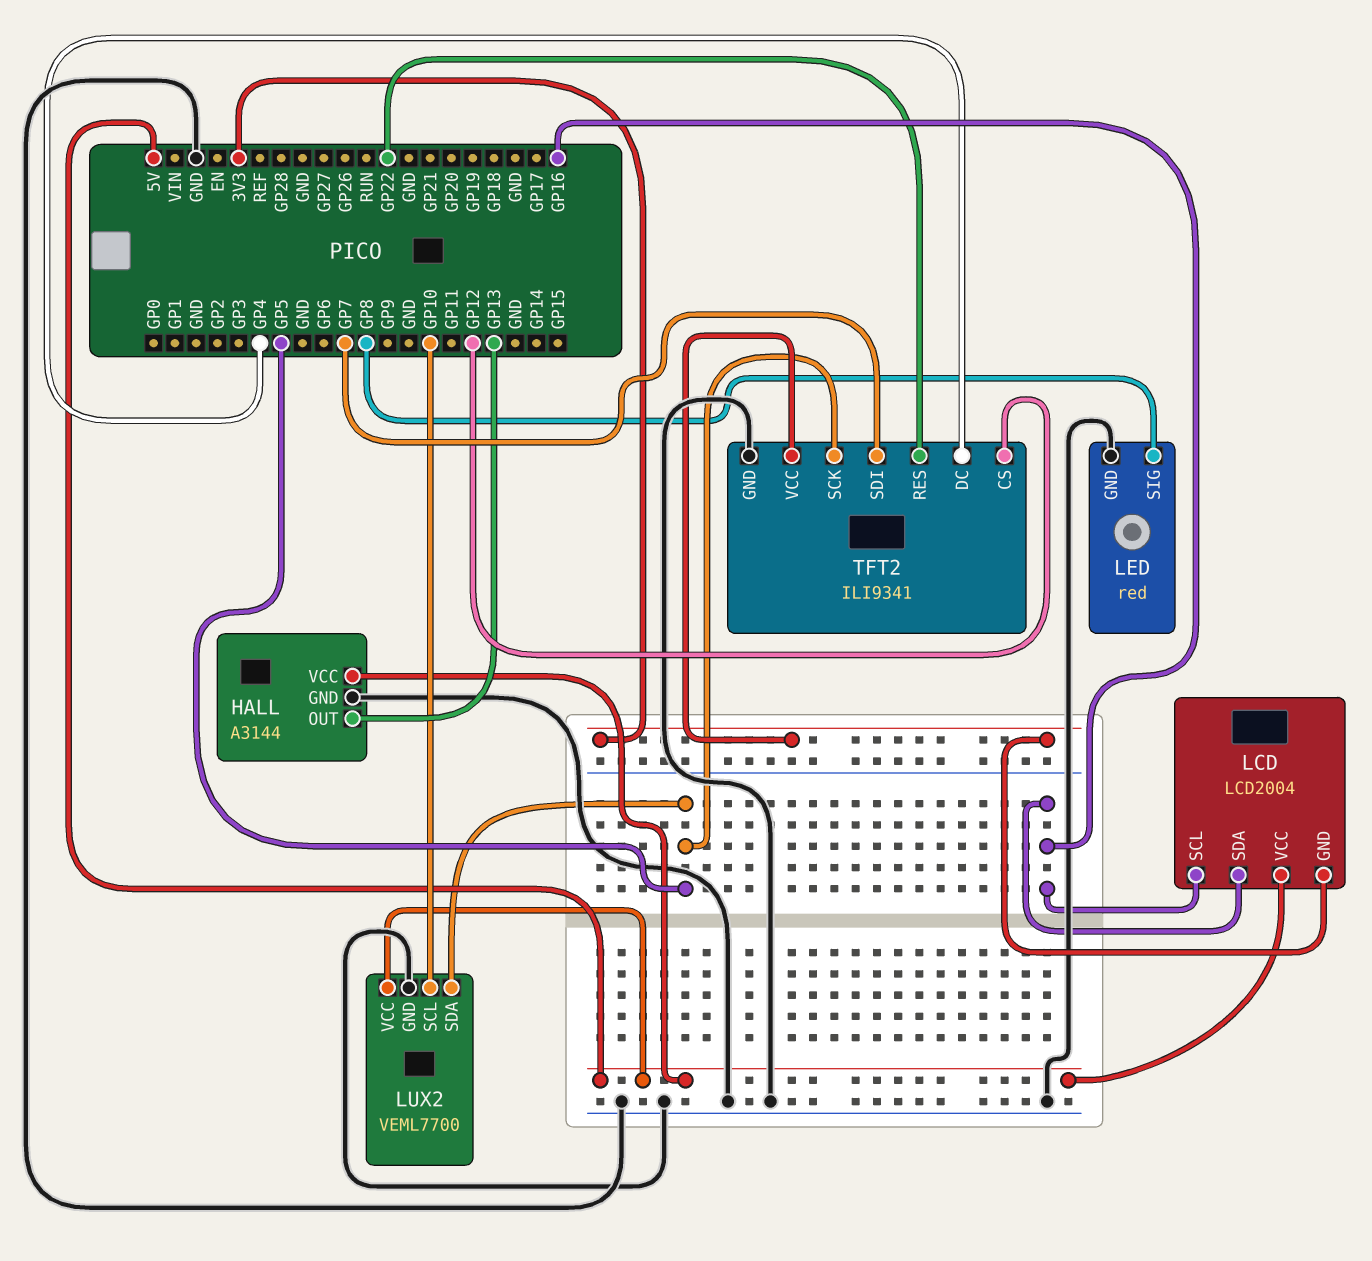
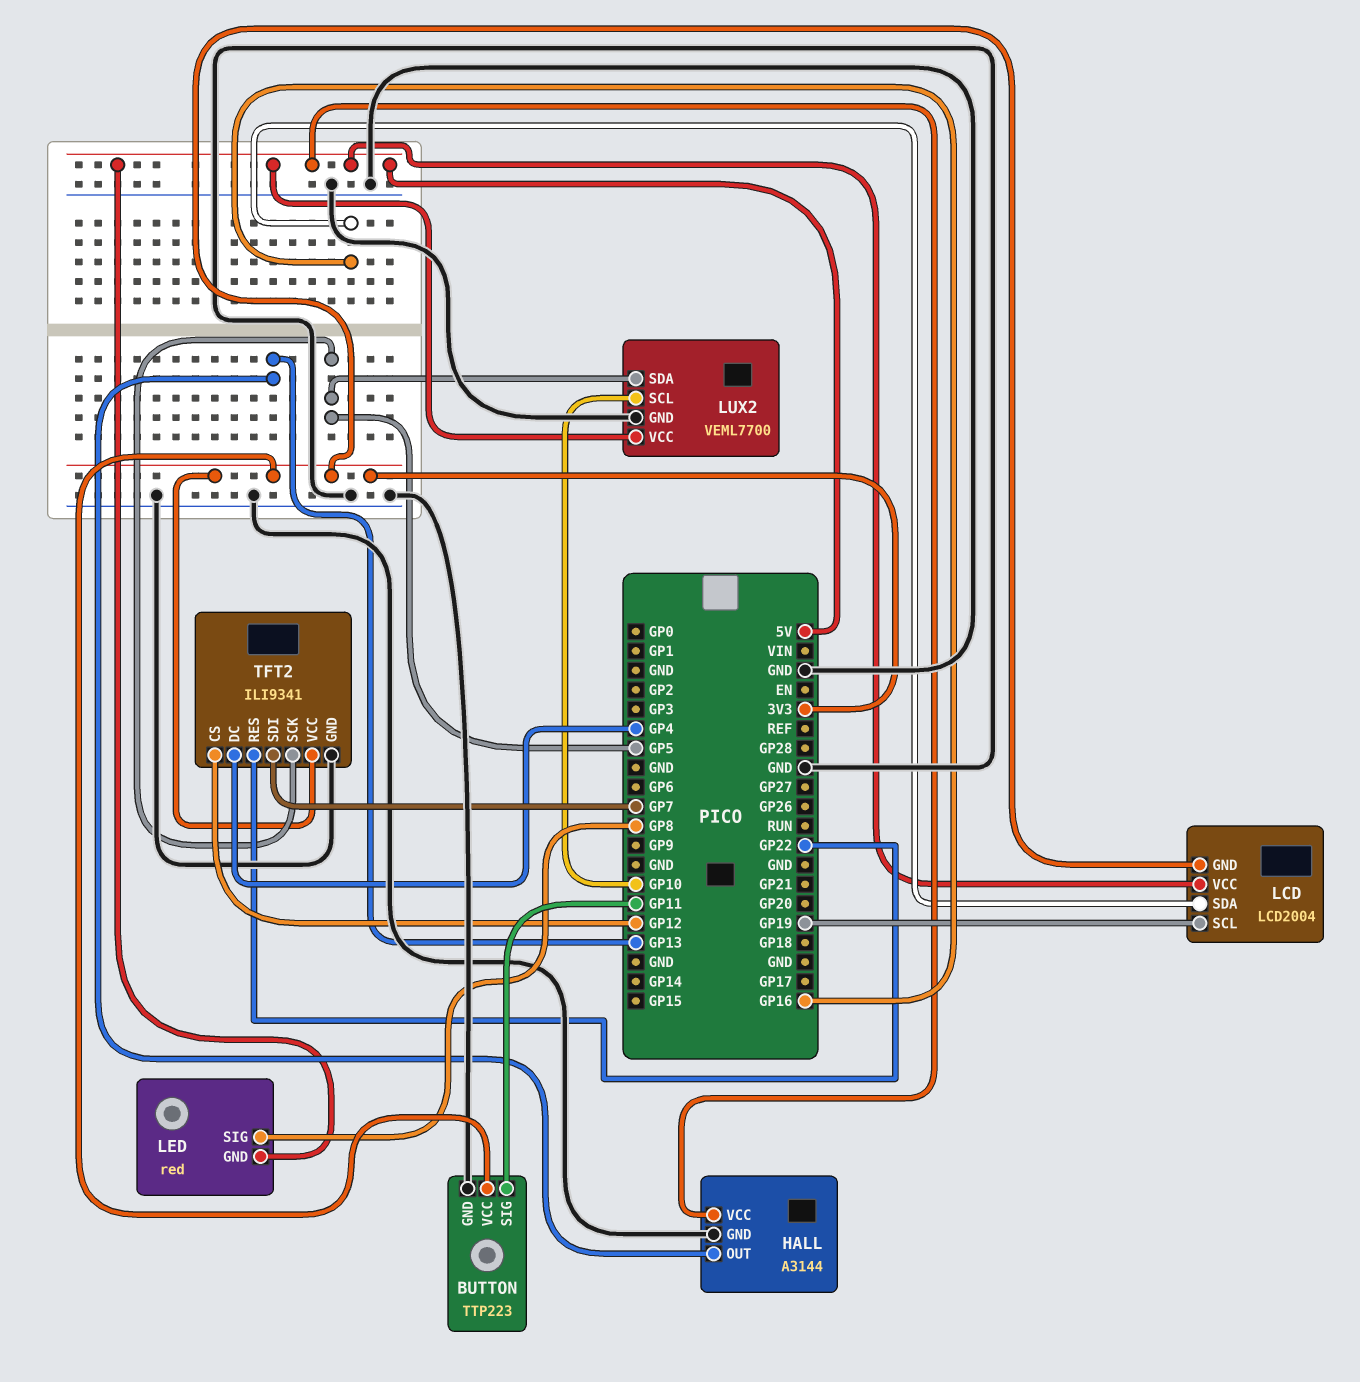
BUTTON: none -> TTP223
BUTTON pin GND: none -> GND
BUTTON pin SIG: none -> GP11
BUTTON pin VCC: none -> 3V3
LCD pin SCL: GP16 -> GP19
LED pin GND: GND -> 5V

